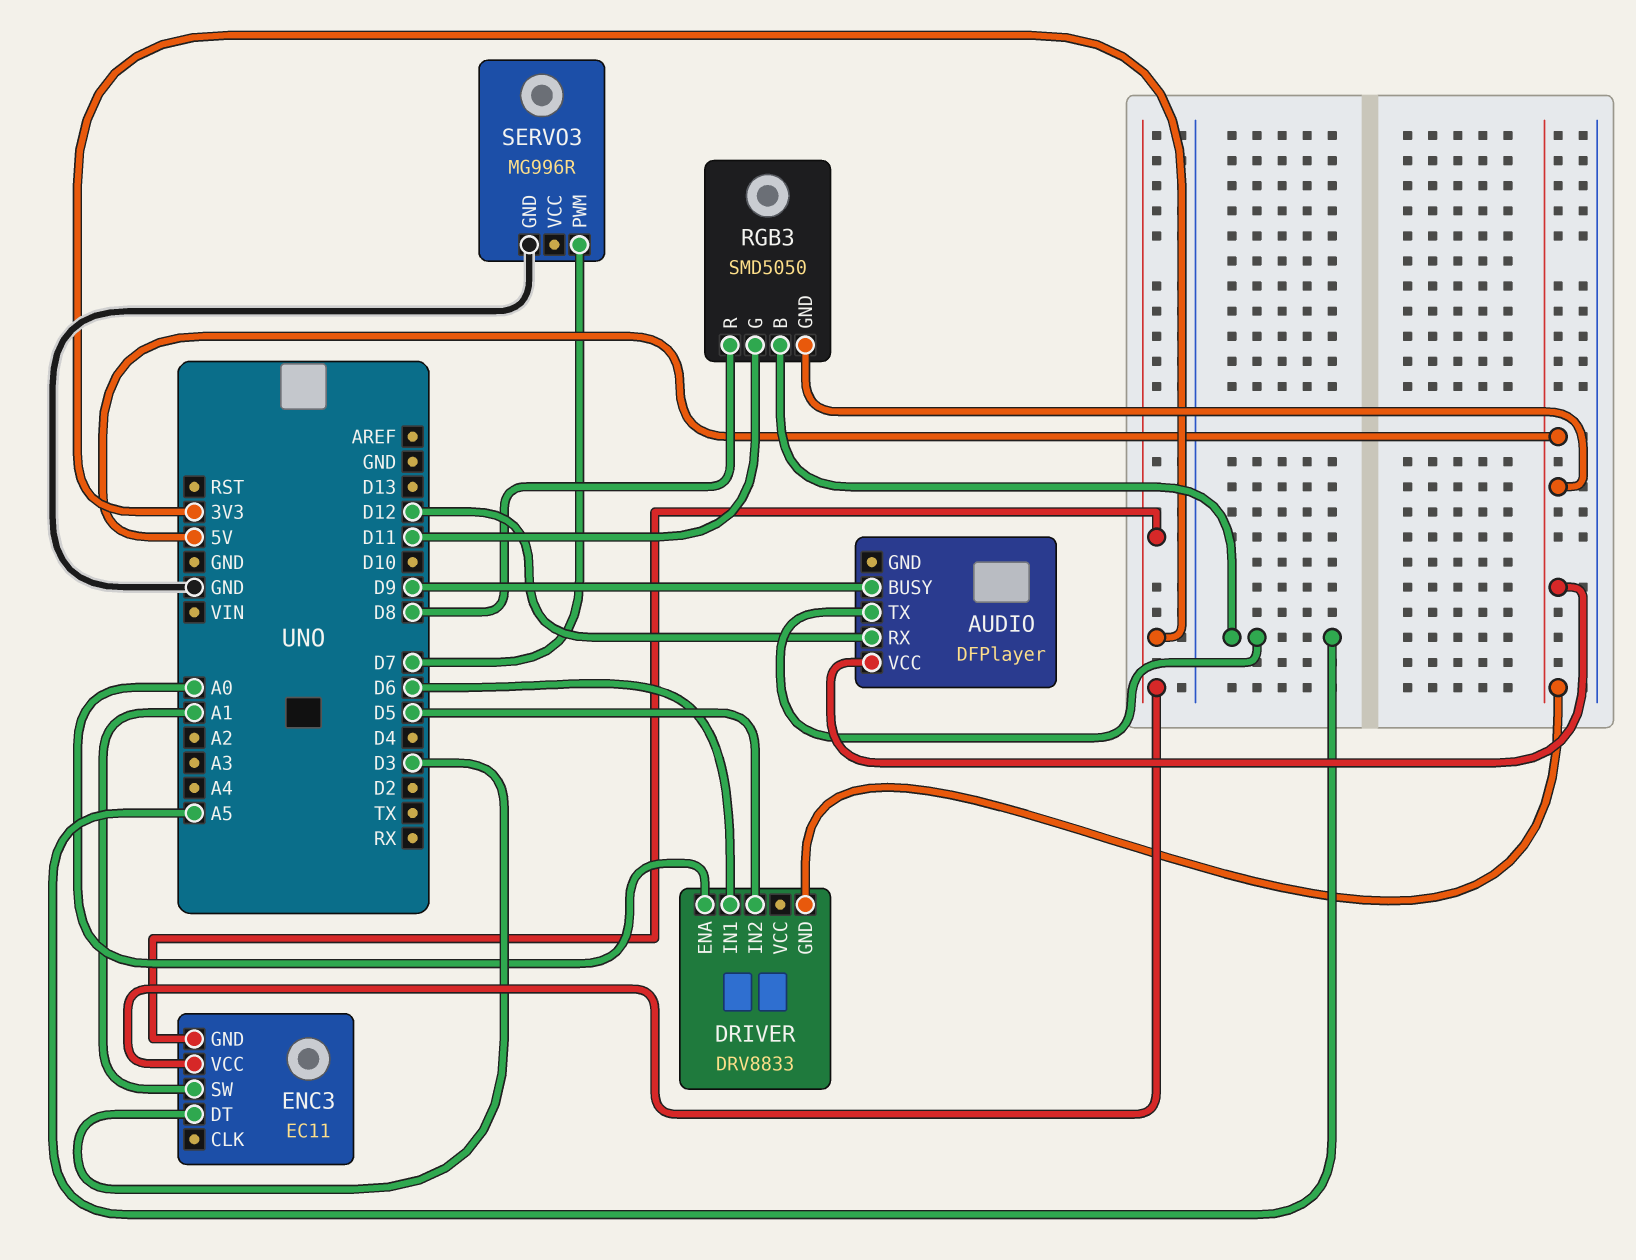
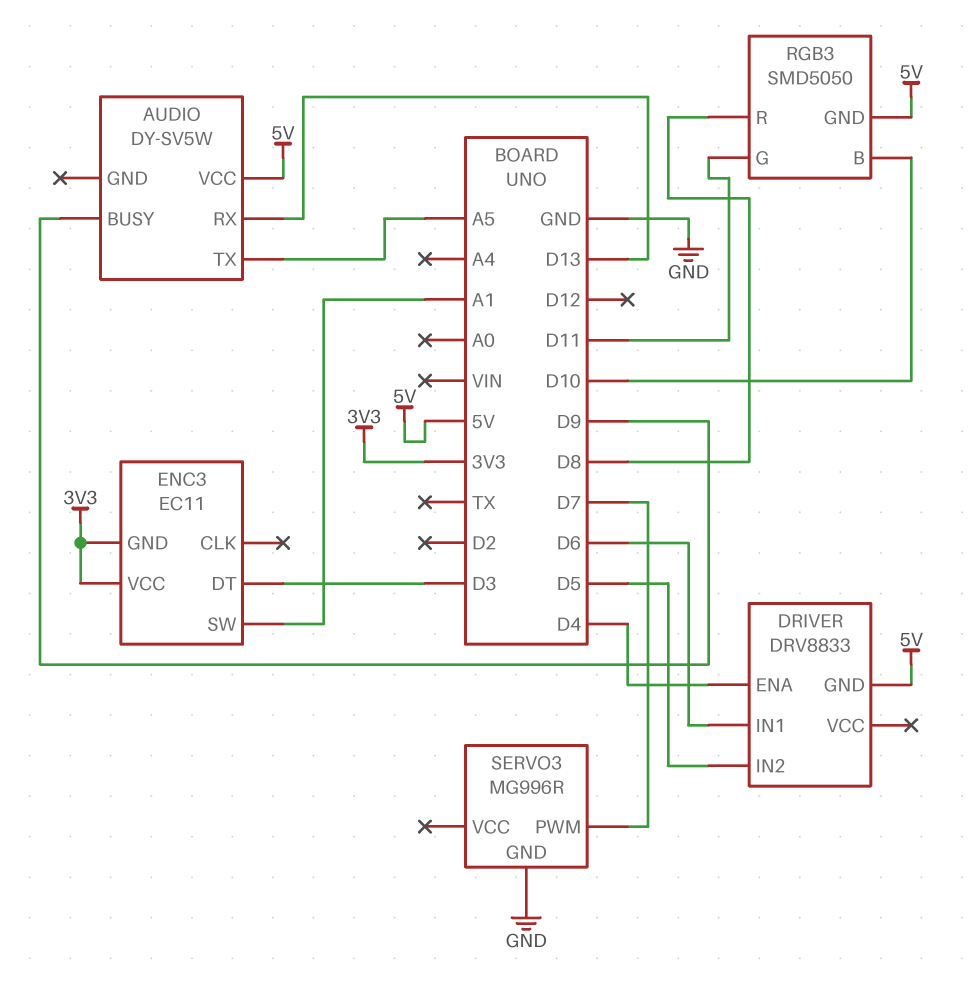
AUDIO: DFPlayer -> DY-SV5W
AUDIO pin RX: D12 -> D13
DRIVER pin ENA: A0 -> D4
RGB3 pin B: A5 -> D10

